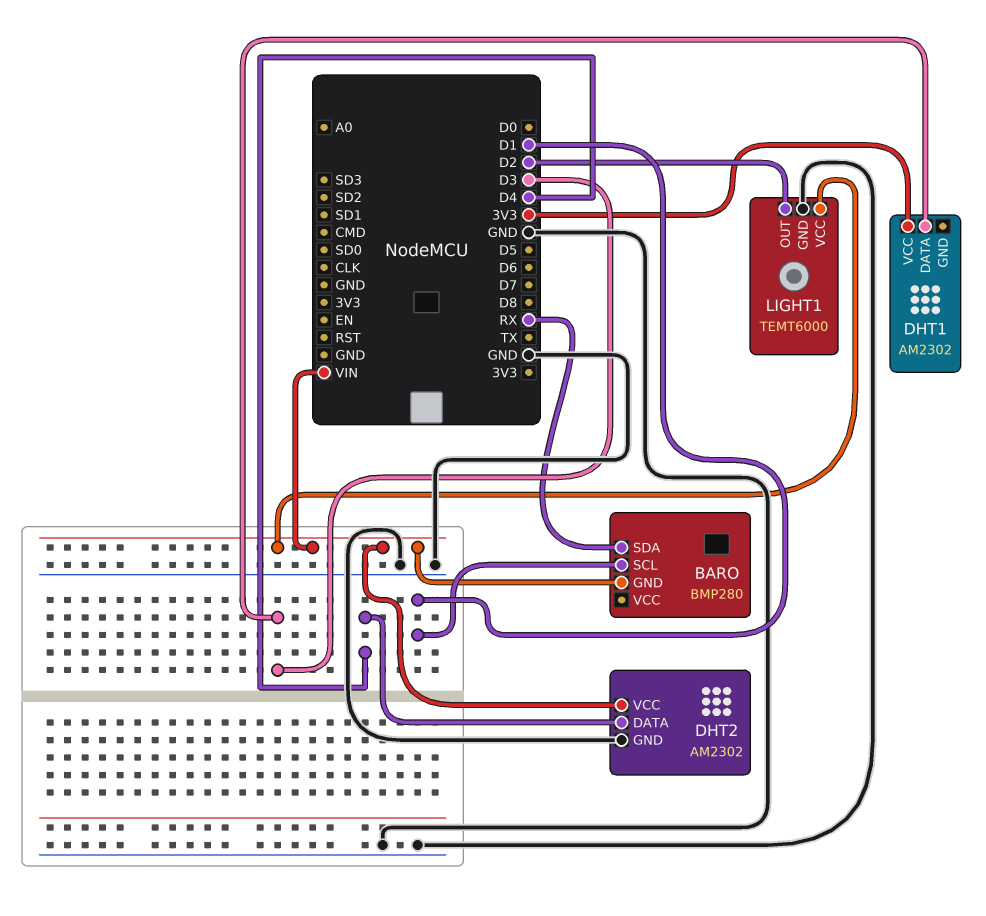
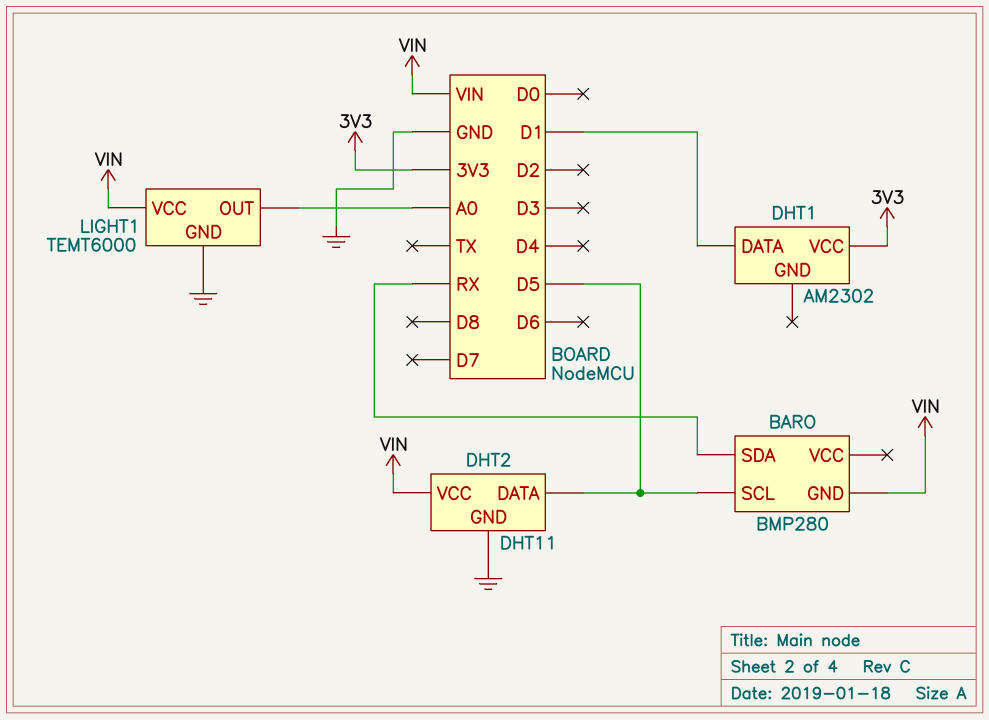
BARO pin SCL: D1 -> D5
DHT1 pin DATA: D3 -> D1
DHT2: AM2302 -> DHT11
DHT2 pin DATA: D4 -> D5
LIGHT1 pin OUT: D2 -> A0

